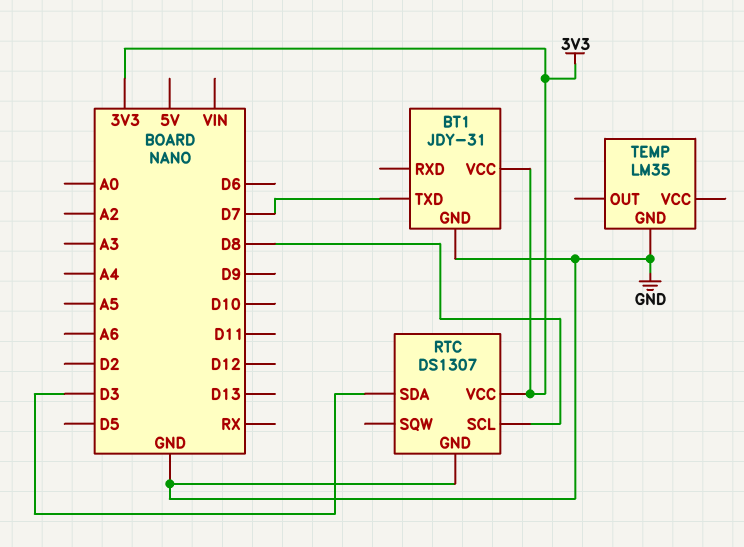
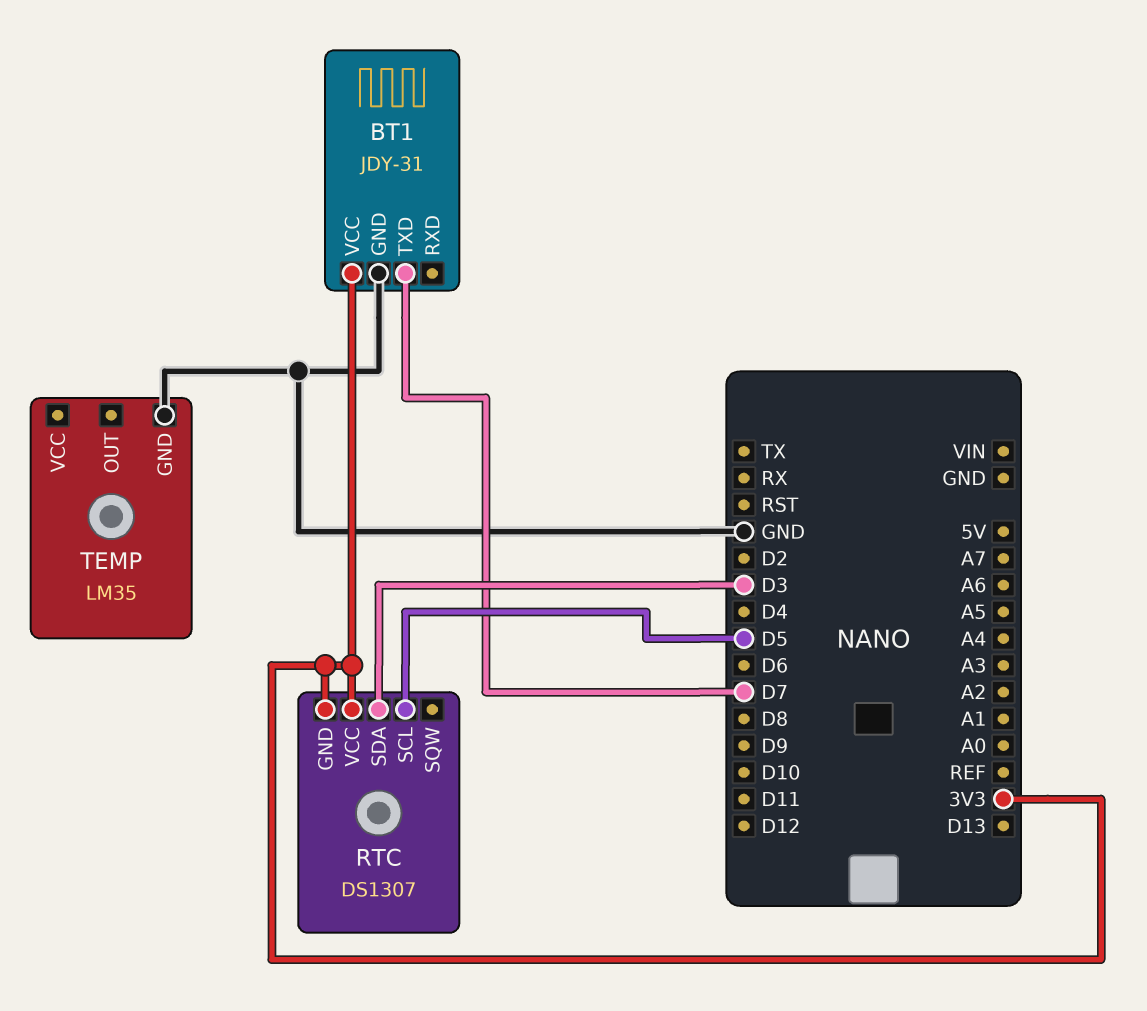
RTC pin GND: GND -> 3V3
RTC pin SCL: D8 -> D5

